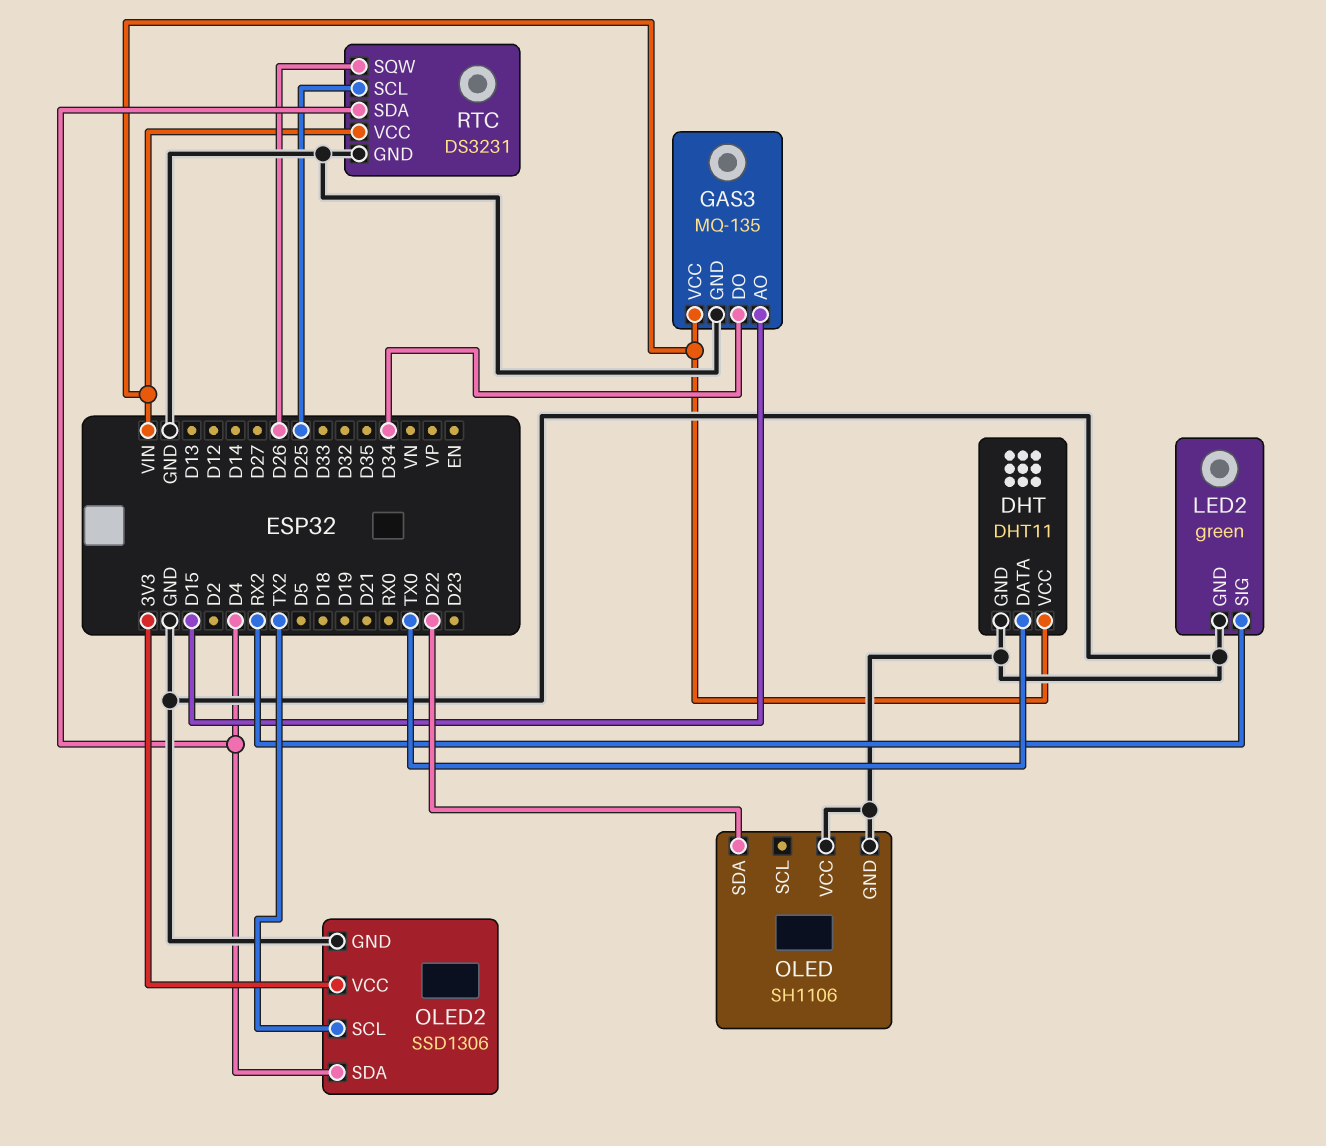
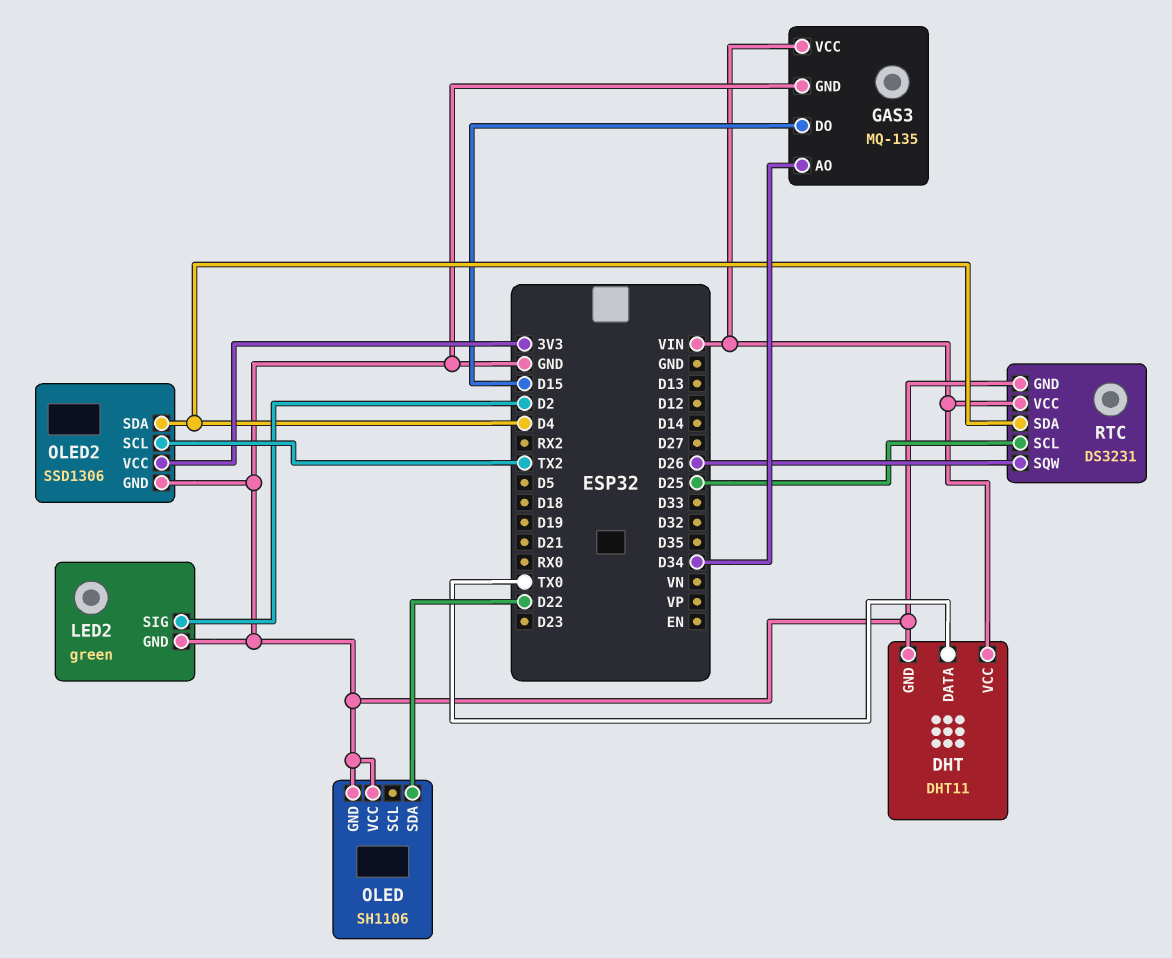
GAS3 pin AO: D15 -> D34
GAS3 pin DO: D34 -> D15
LED2 pin SIG: RX2 -> D2

